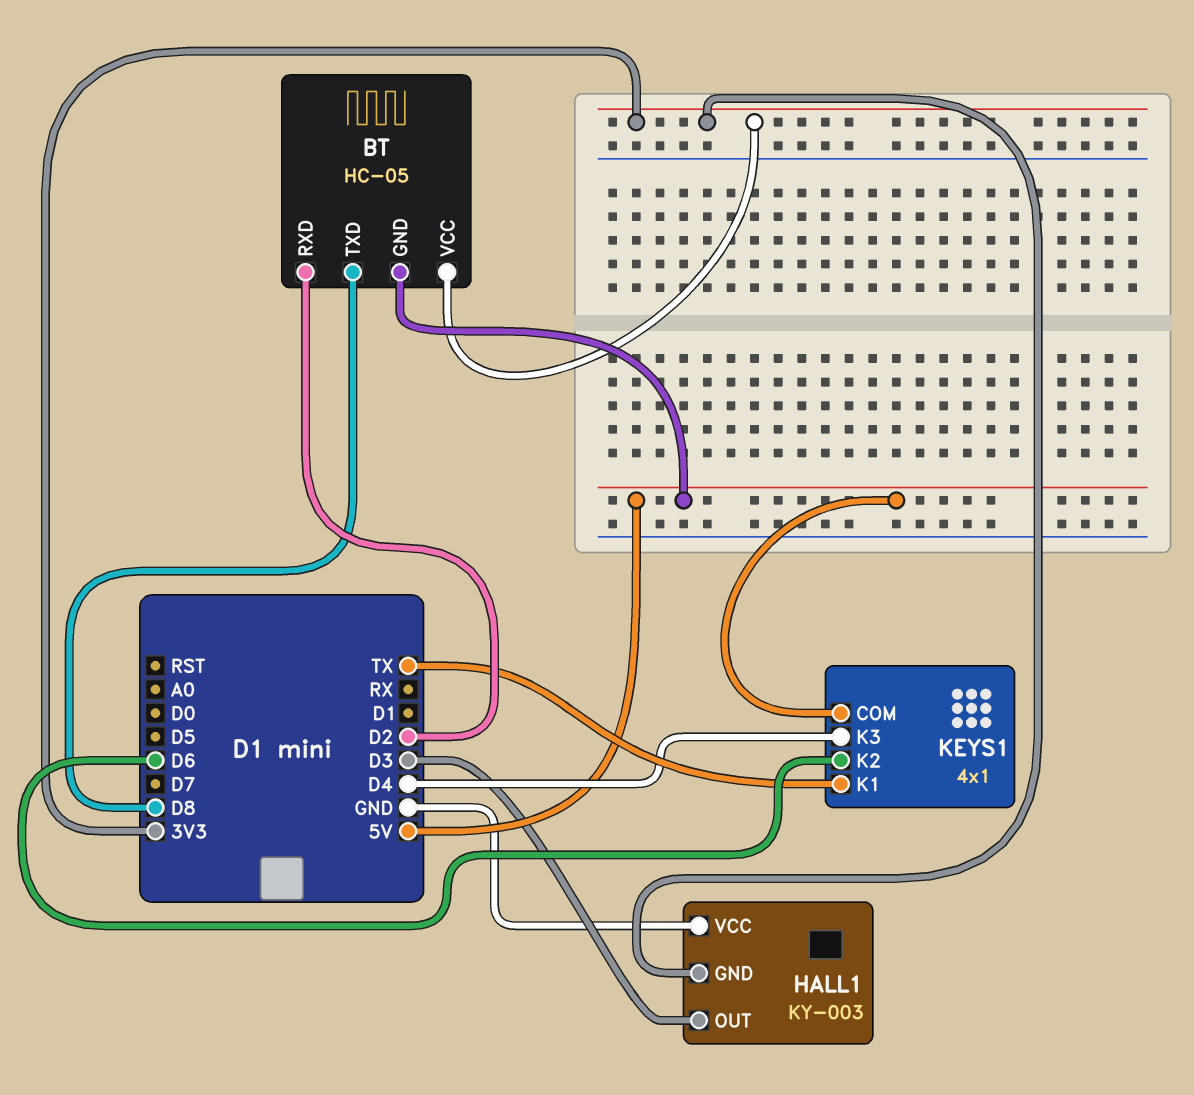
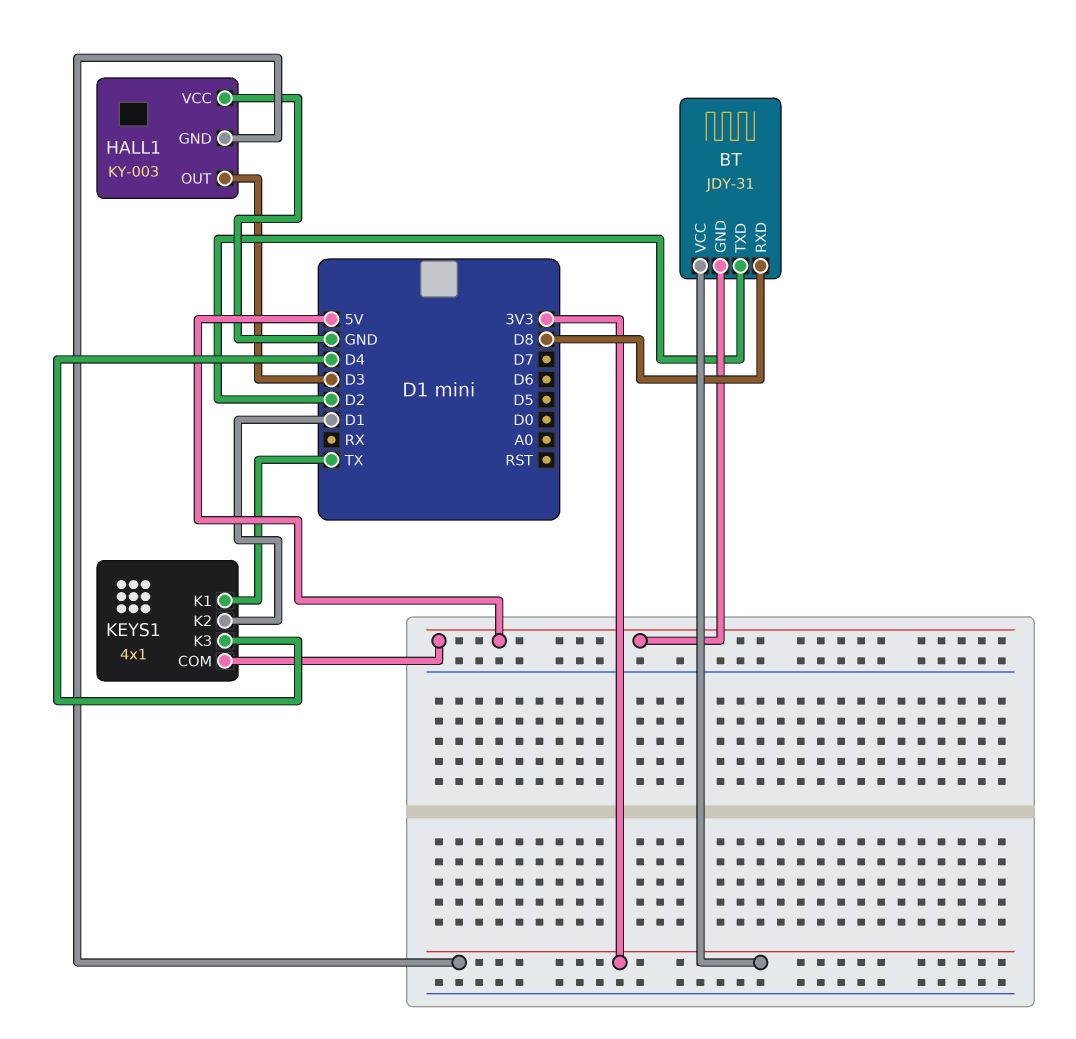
BT: HC-05 -> JDY-31
BT pin RXD: D2 -> D8
BT pin TXD: D8 -> D2
KEYS1 pin K2: D6 -> D1

